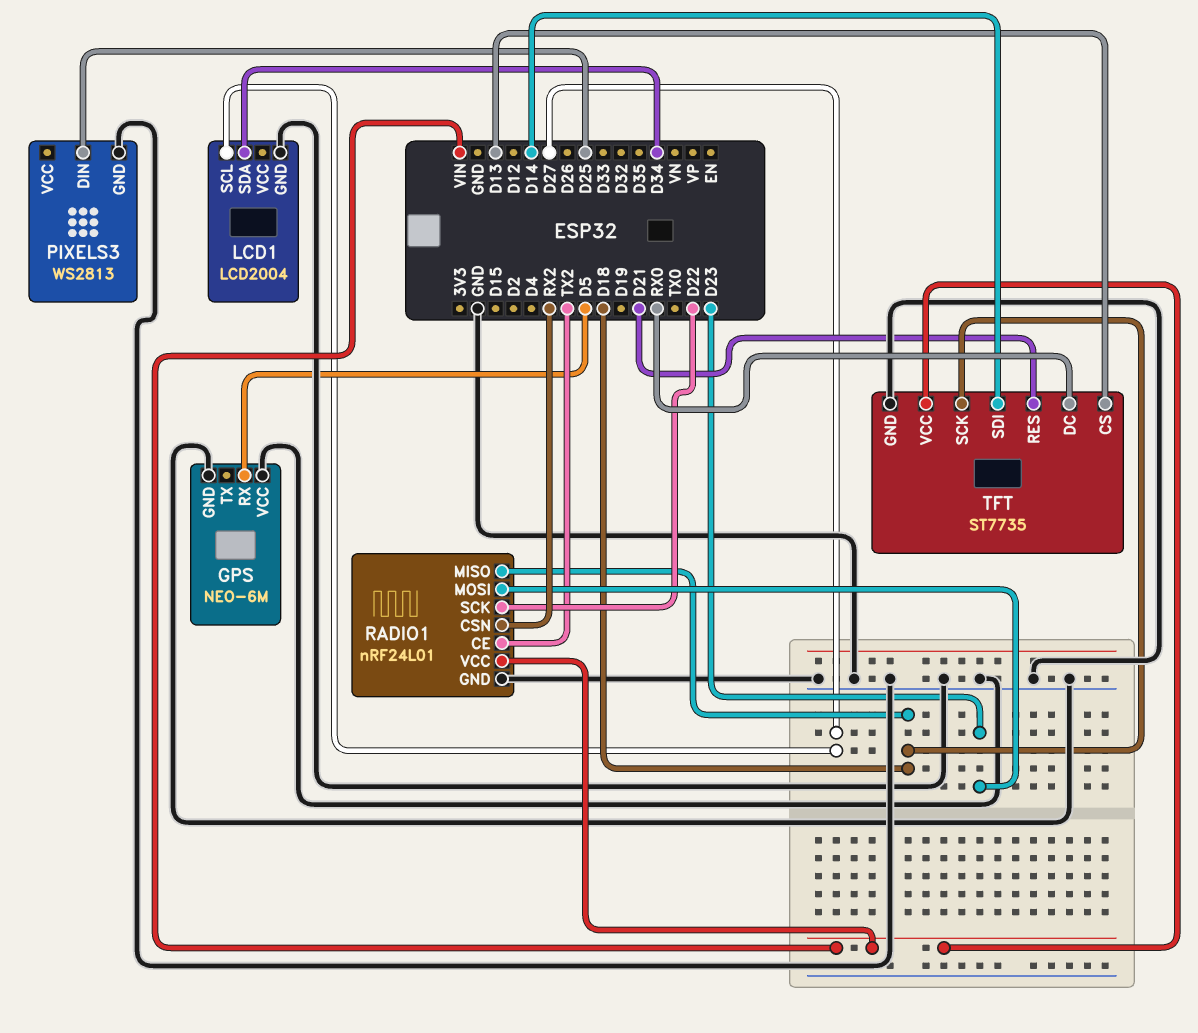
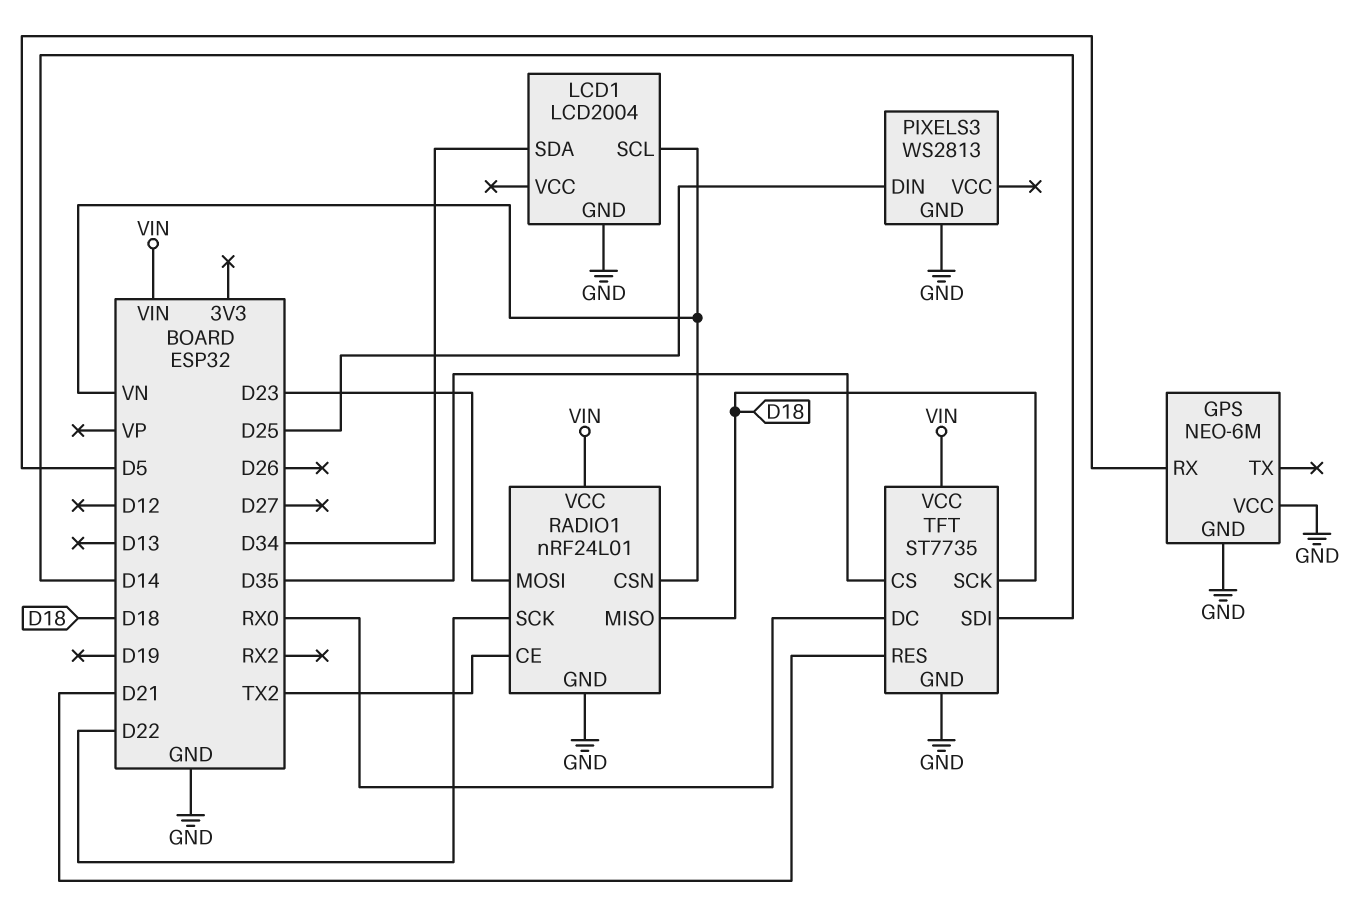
LCD1 pin SCL: D27 -> VN
RADIO1 pin CSN: RX2 -> VN
TFT pin CS: D13 -> D35

